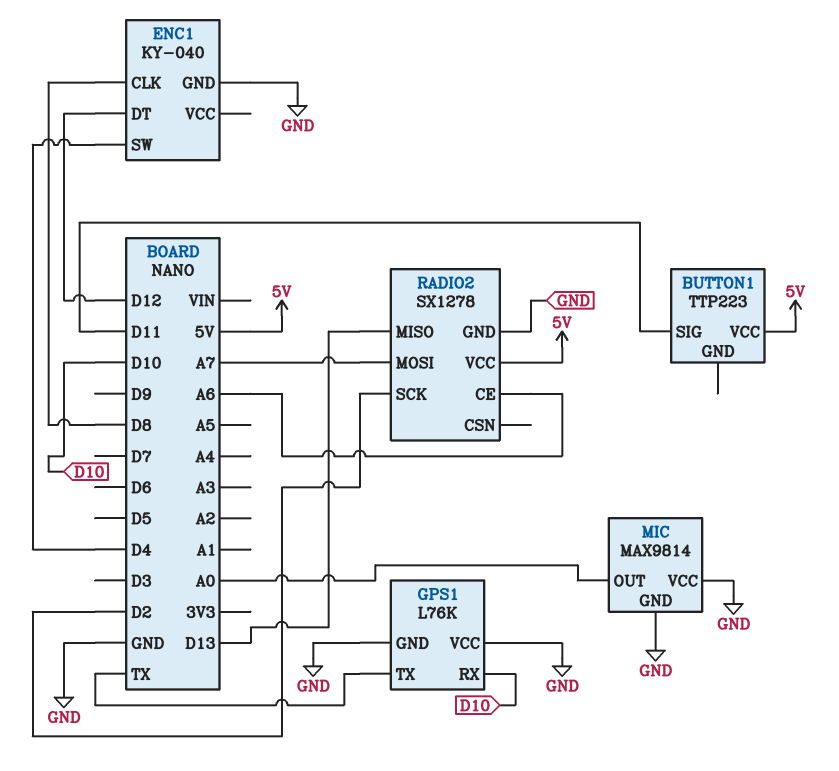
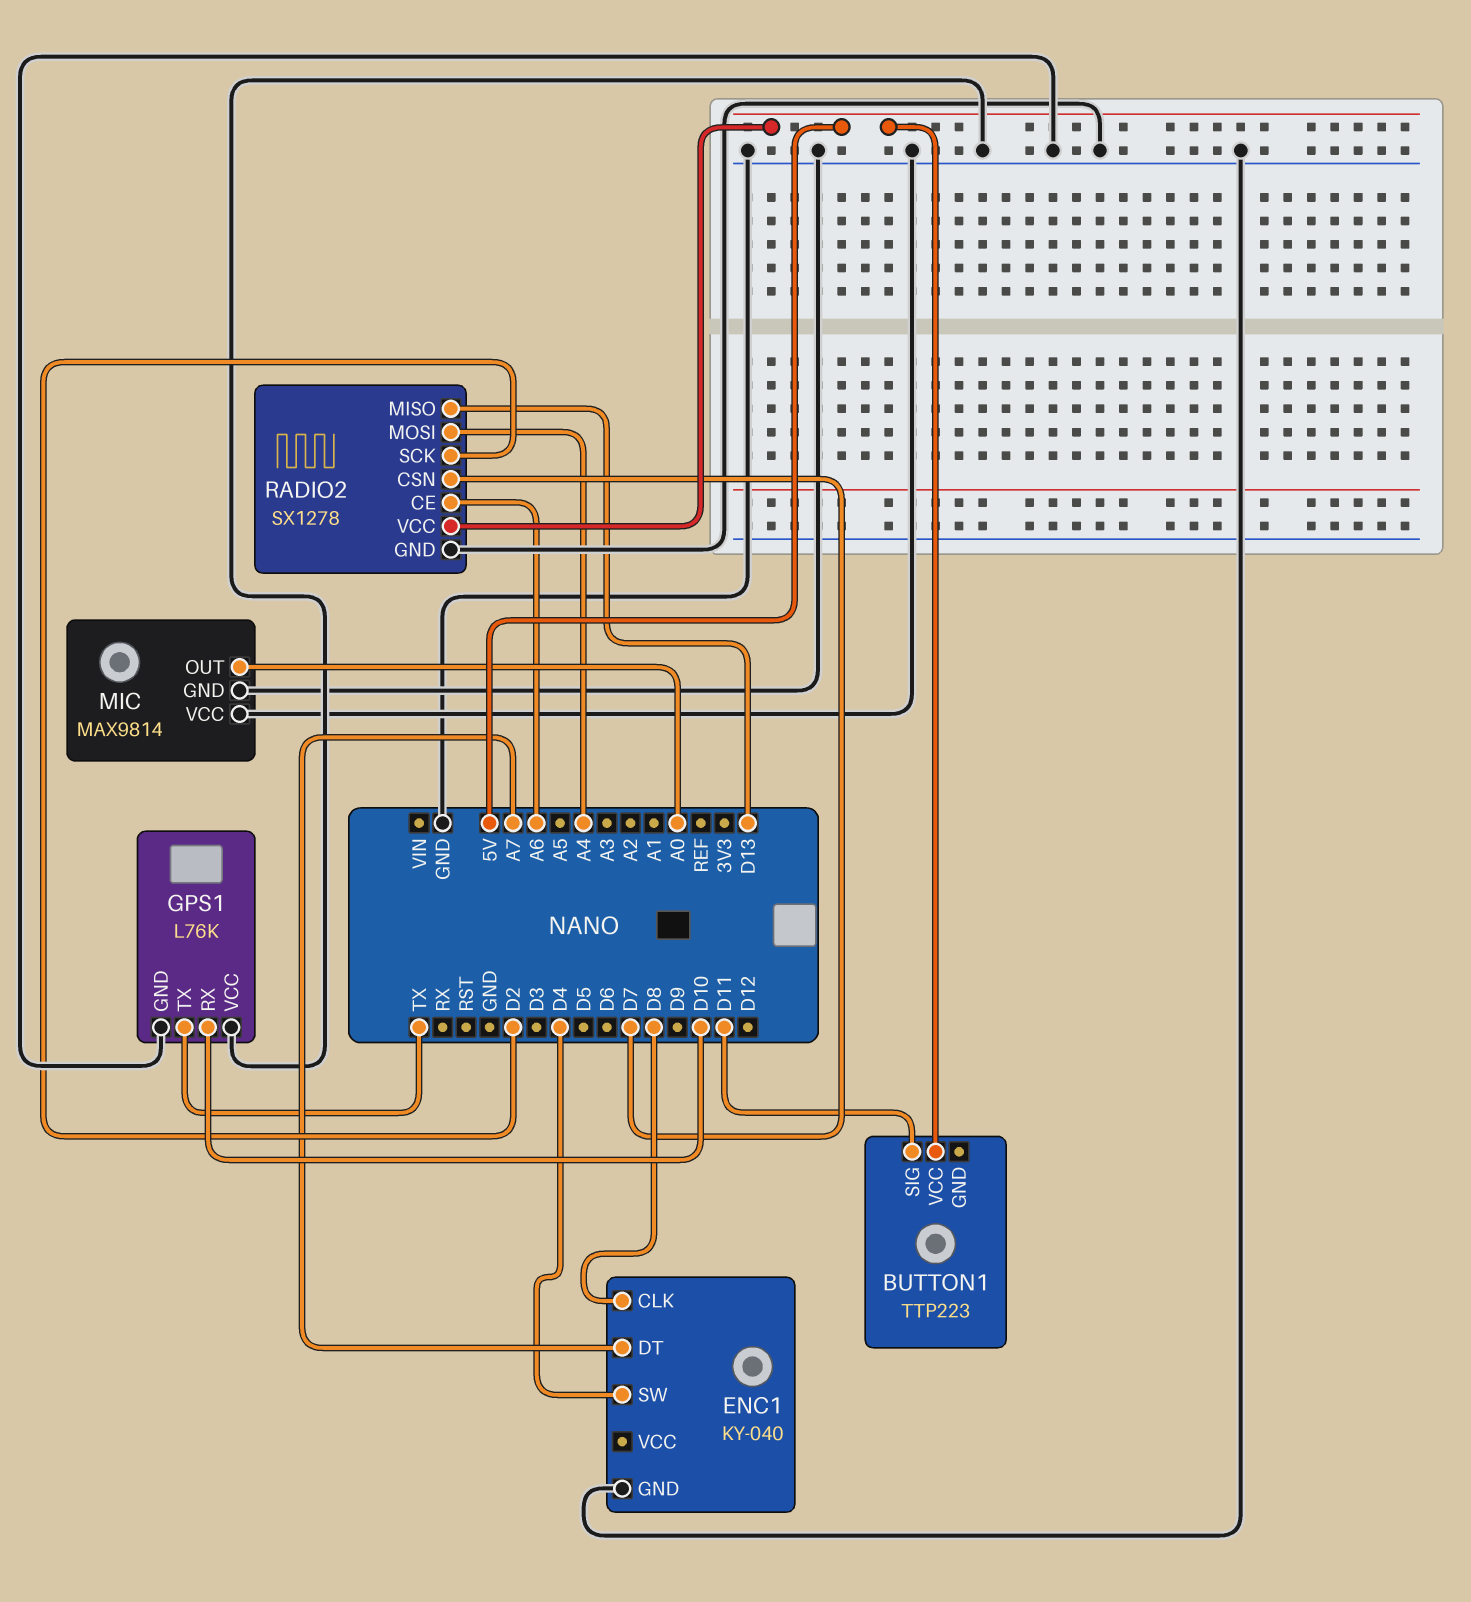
ENC1 pin DT: D12 -> A7
RADIO2 pin CSN: none -> D7
RADIO2 pin MOSI: A7 -> A4

